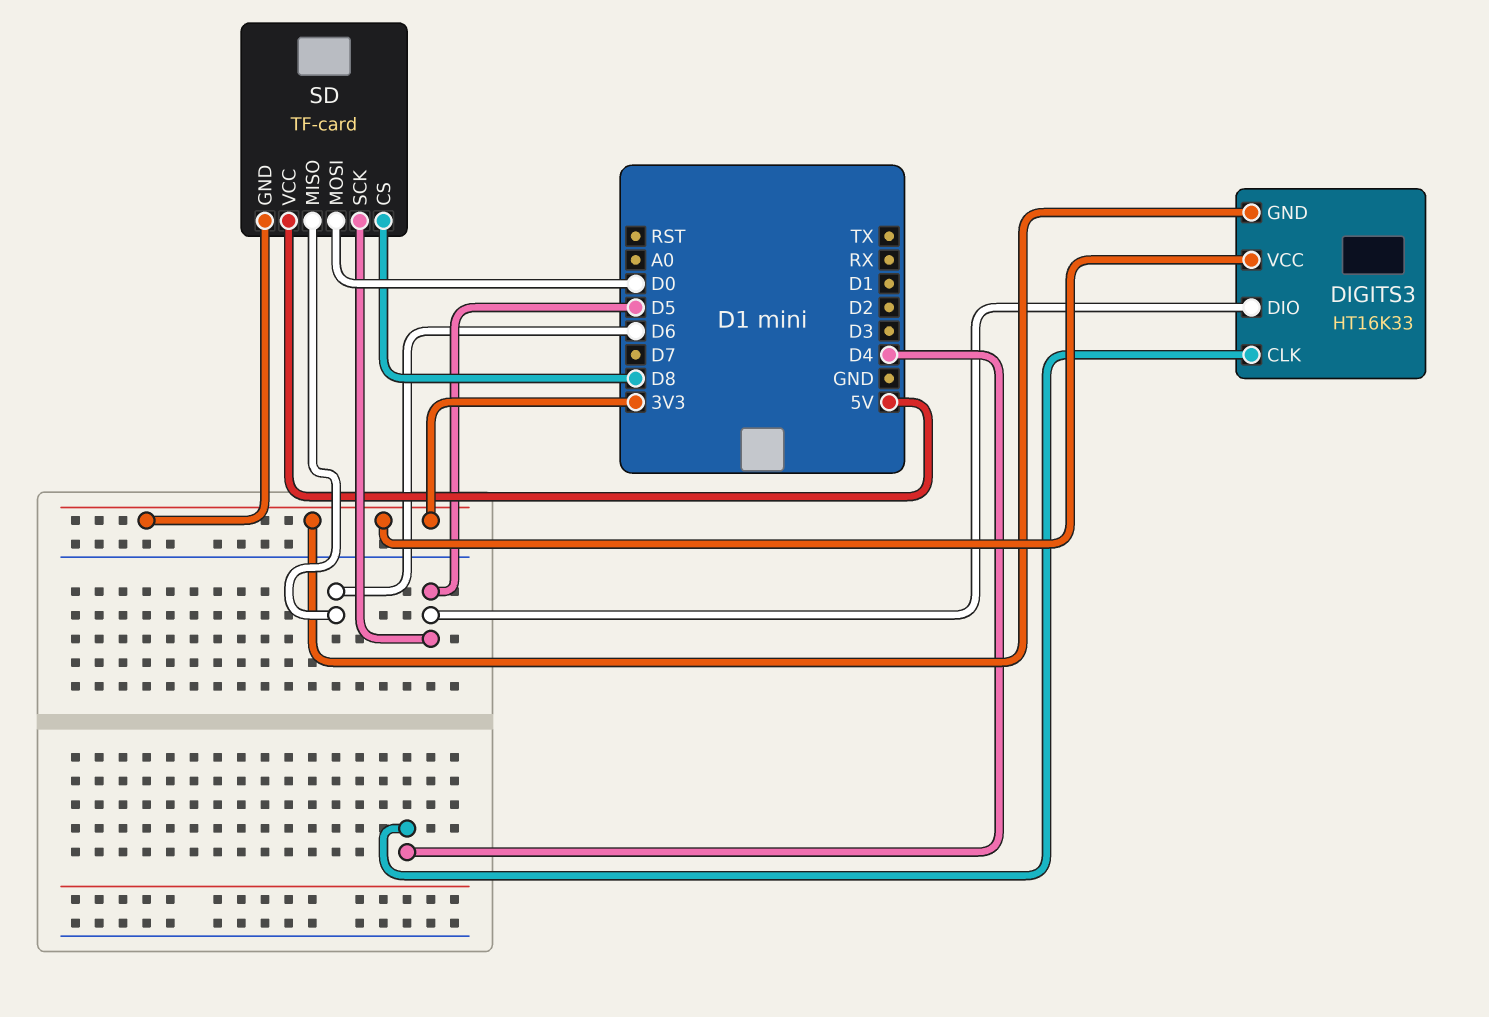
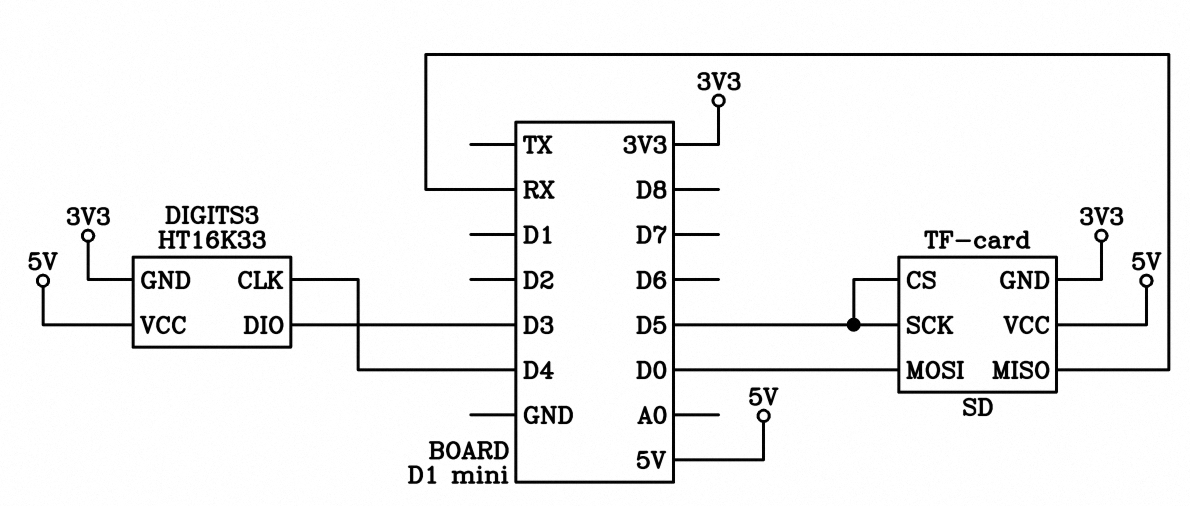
DIGITS3 pin DIO: D5 -> D3
DIGITS3 pin VCC: 3V3 -> 5V
SD pin CS: D8 -> D5
SD pin MISO: D6 -> RX

